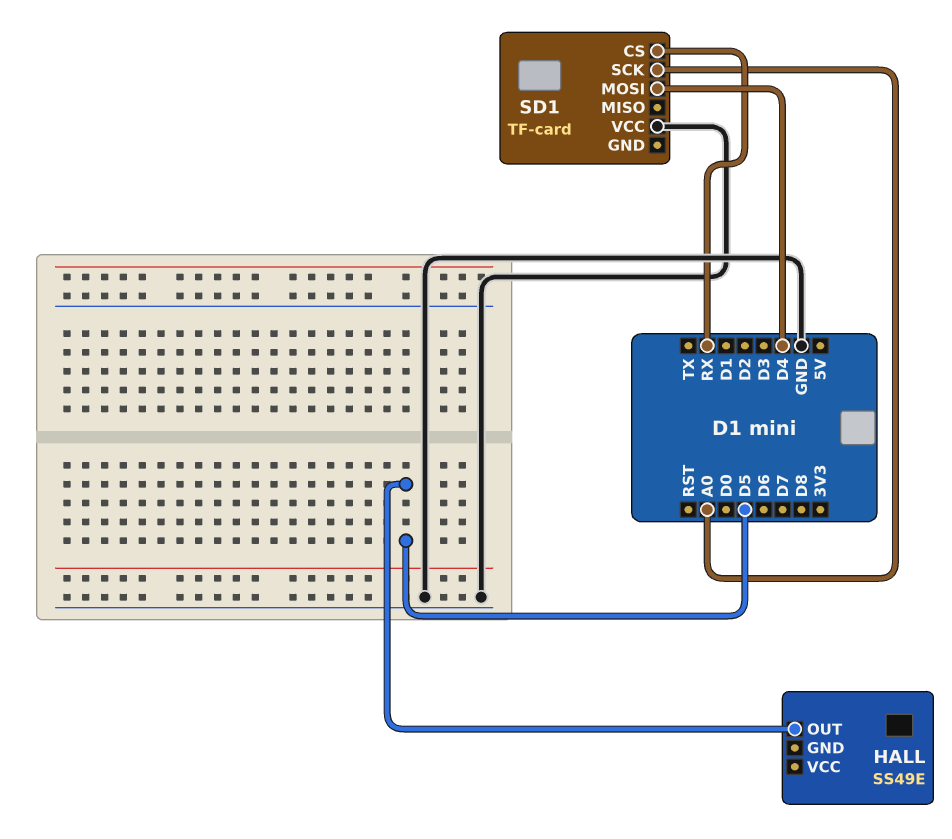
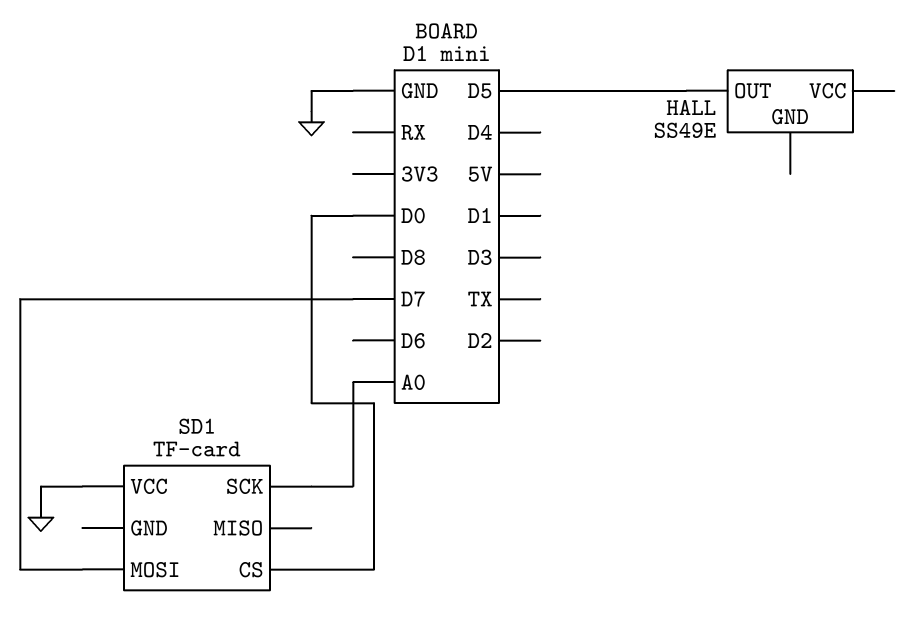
SD1 pin CS: RX -> D0
SD1 pin MOSI: D4 -> D7

